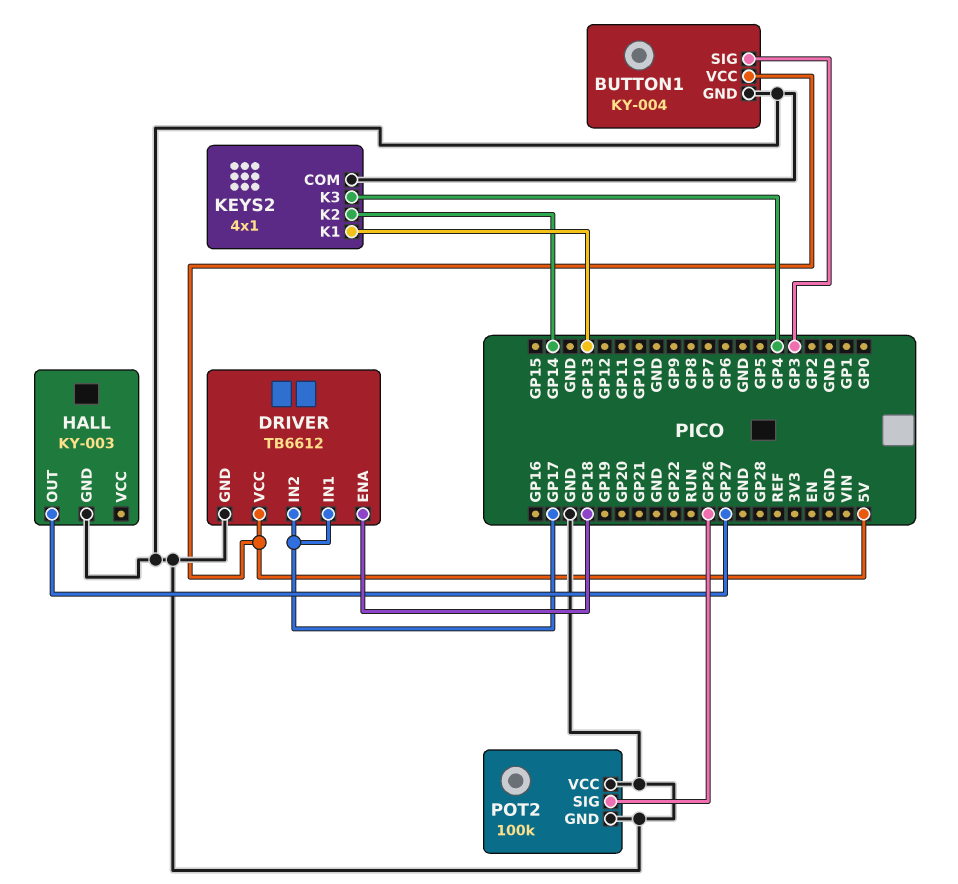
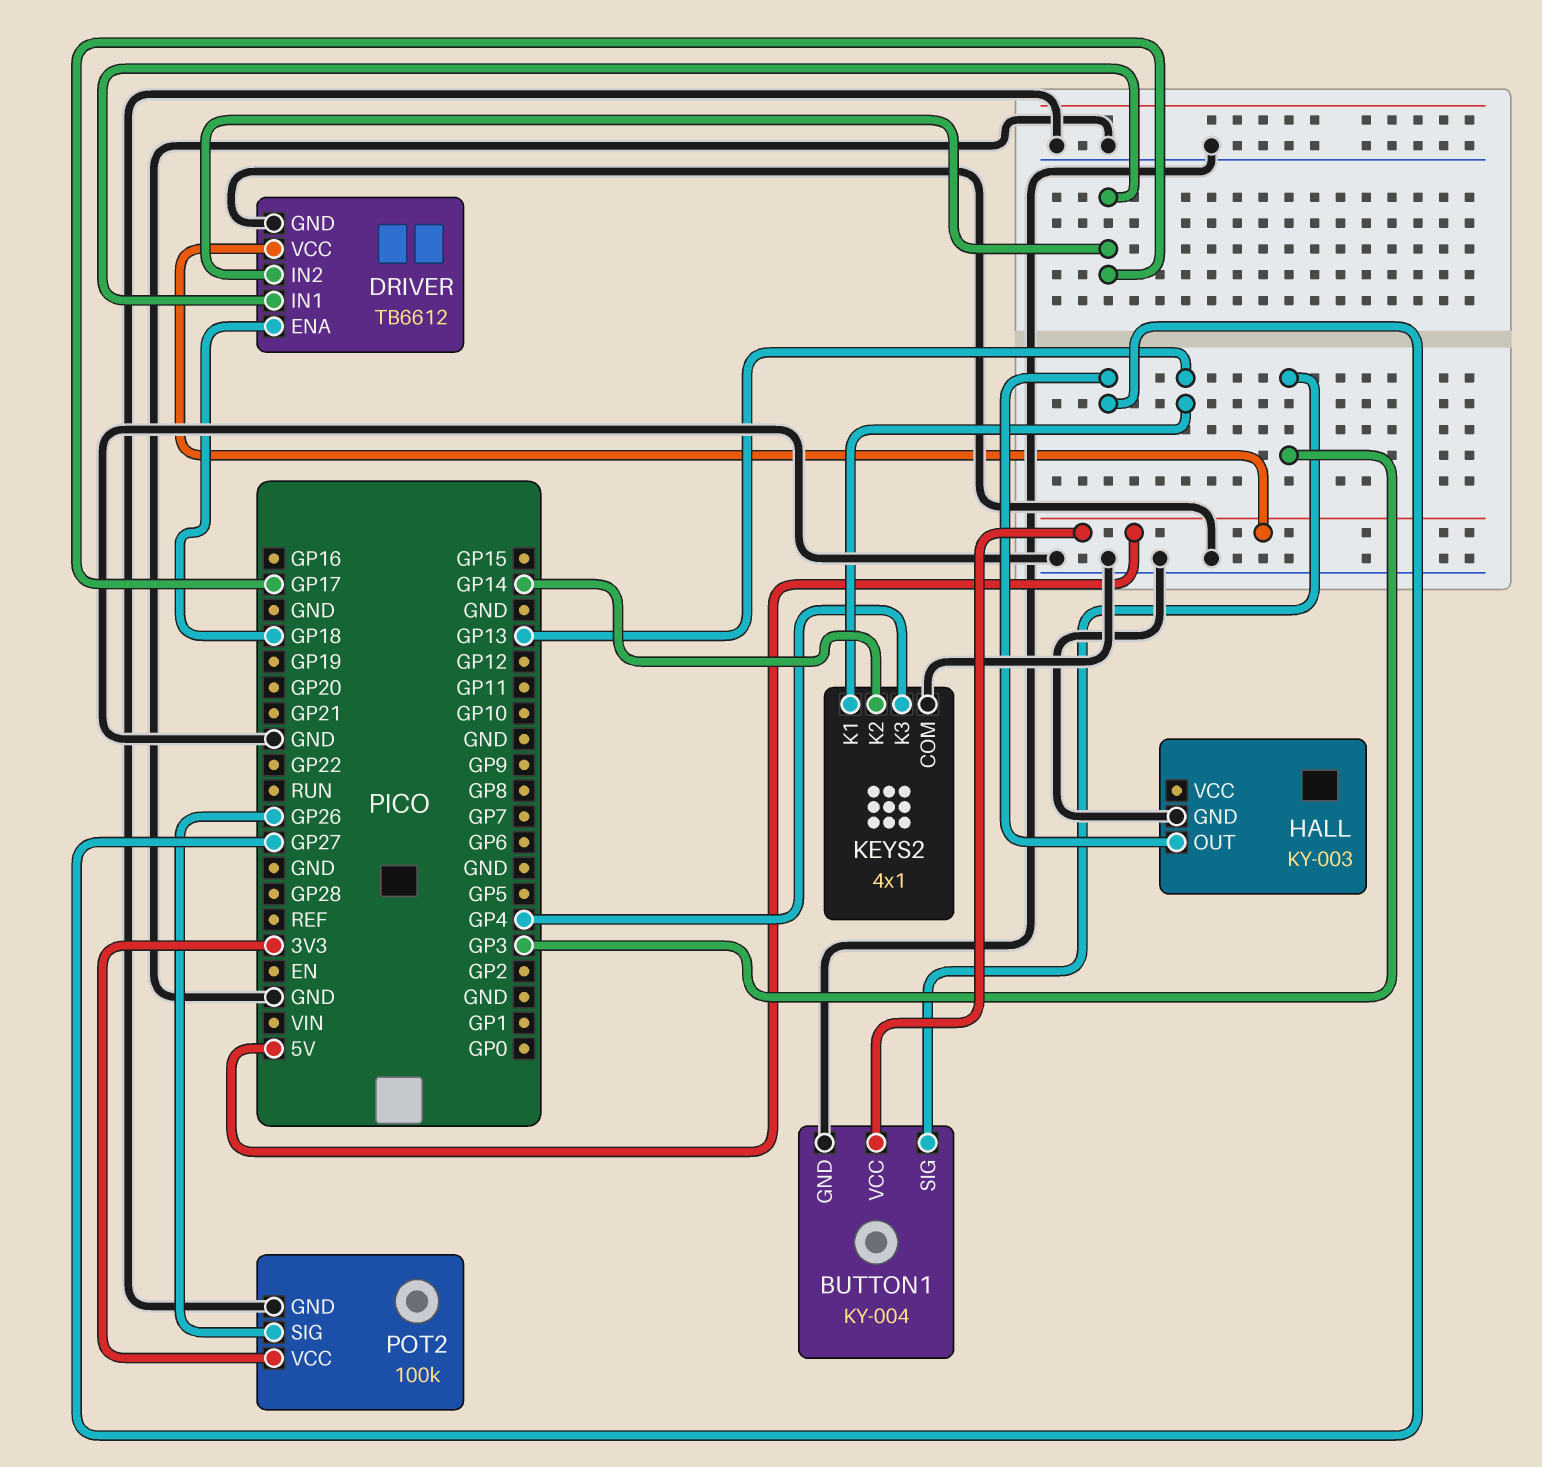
POT2 pin VCC: GND -> 3V3

